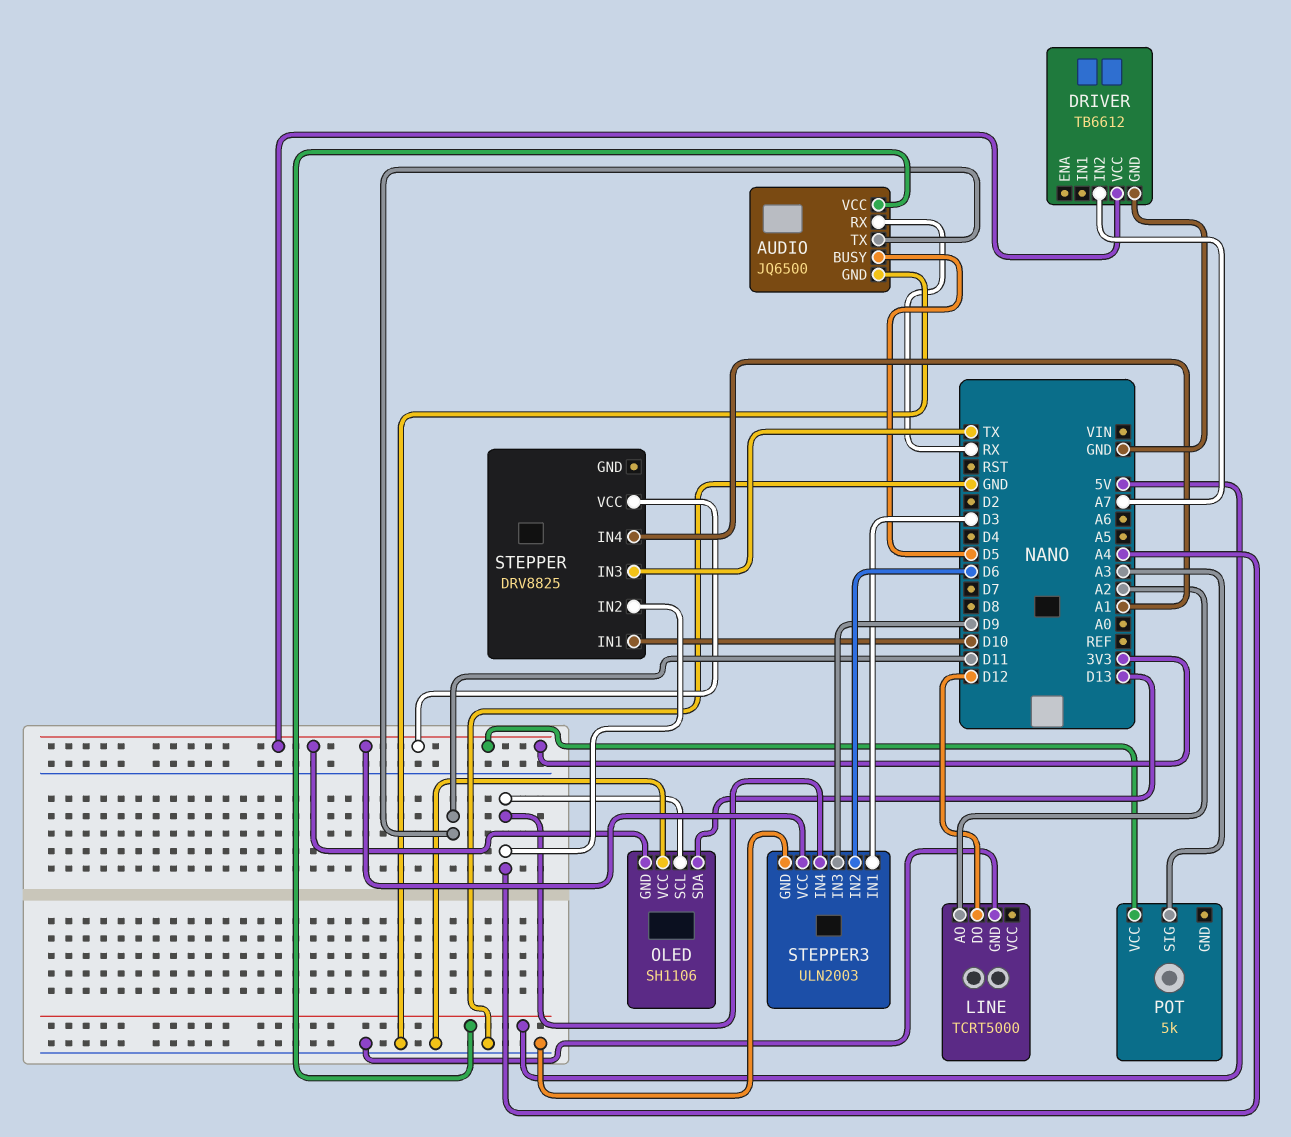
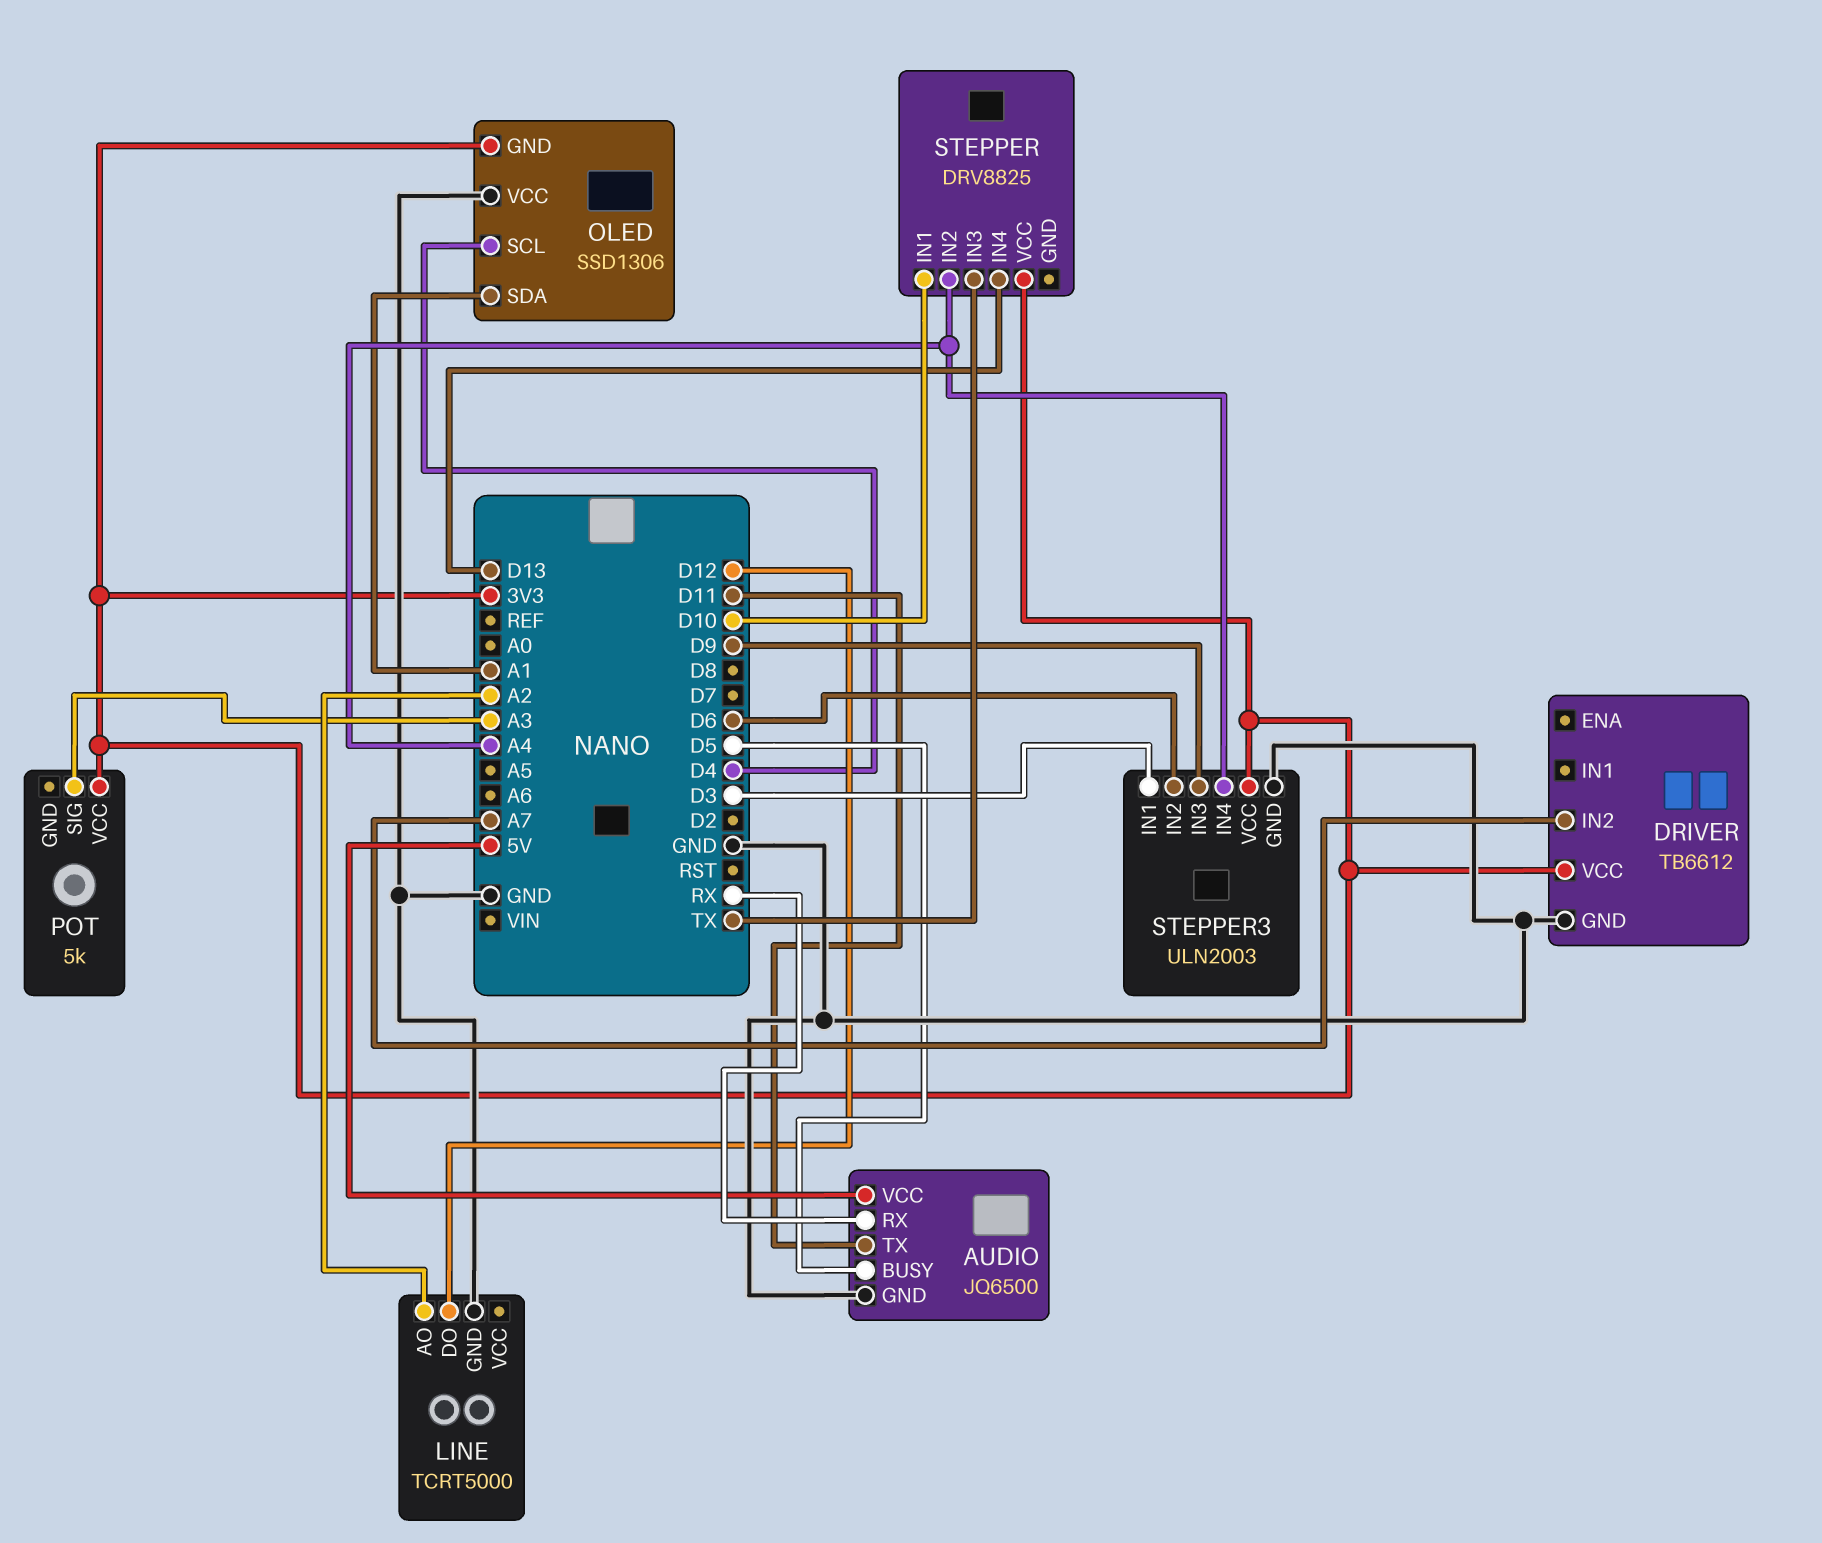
OLED: SH1106 -> SSD1306
OLED pin SCL: A4 -> D4
OLED pin SDA: D13 -> A1
STEPPER pin IN4: A1 -> D13

